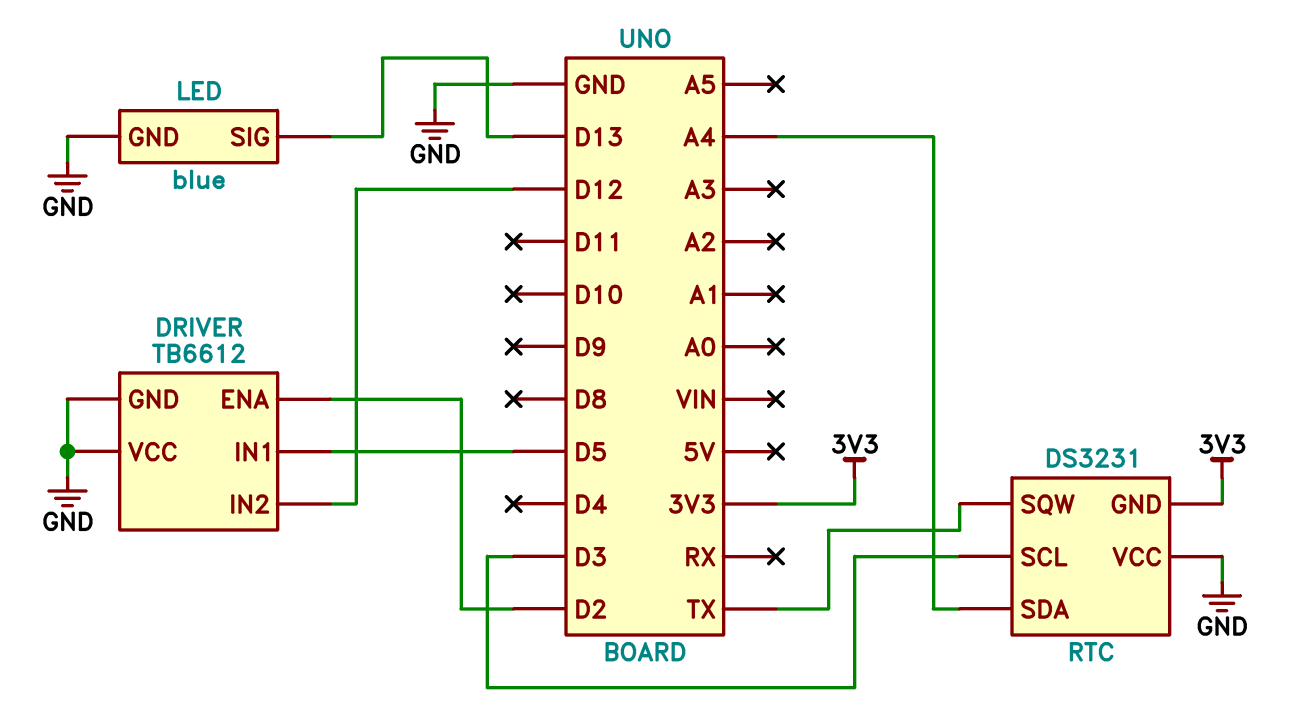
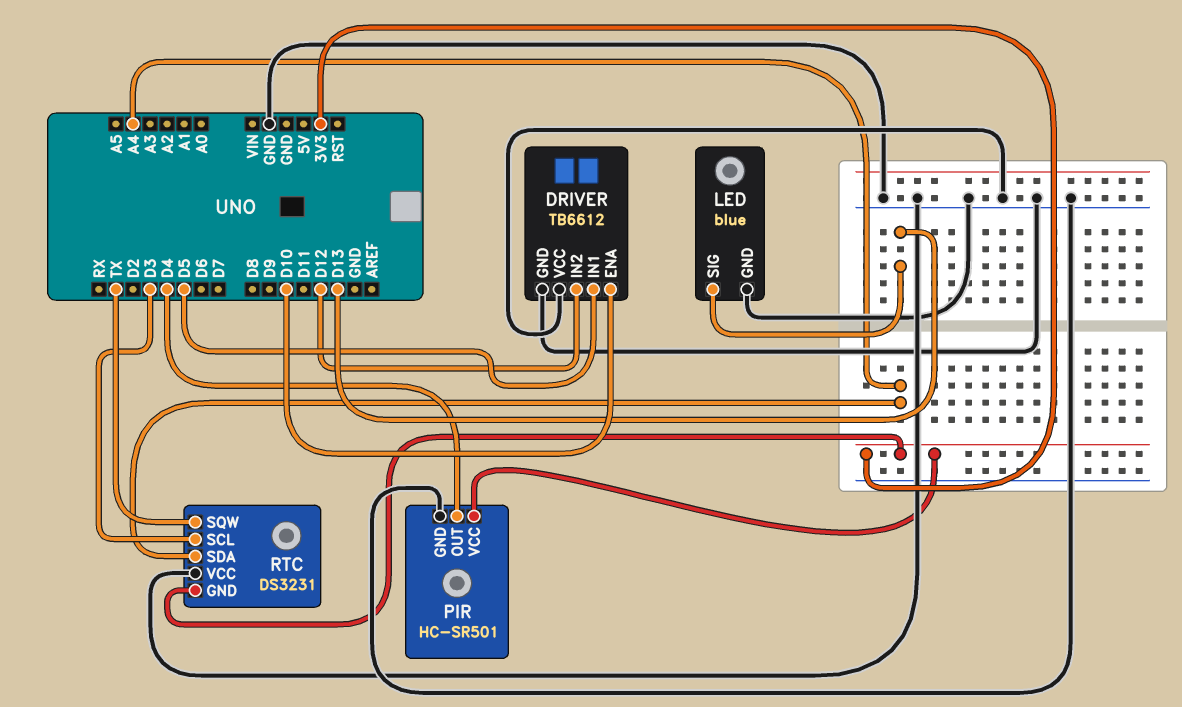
DRIVER pin ENA: D2 -> D10
PIR: none -> HC-SR501
PIR pin GND: none -> GND
PIR pin OUT: none -> D4
PIR pin VCC: none -> 3V3

